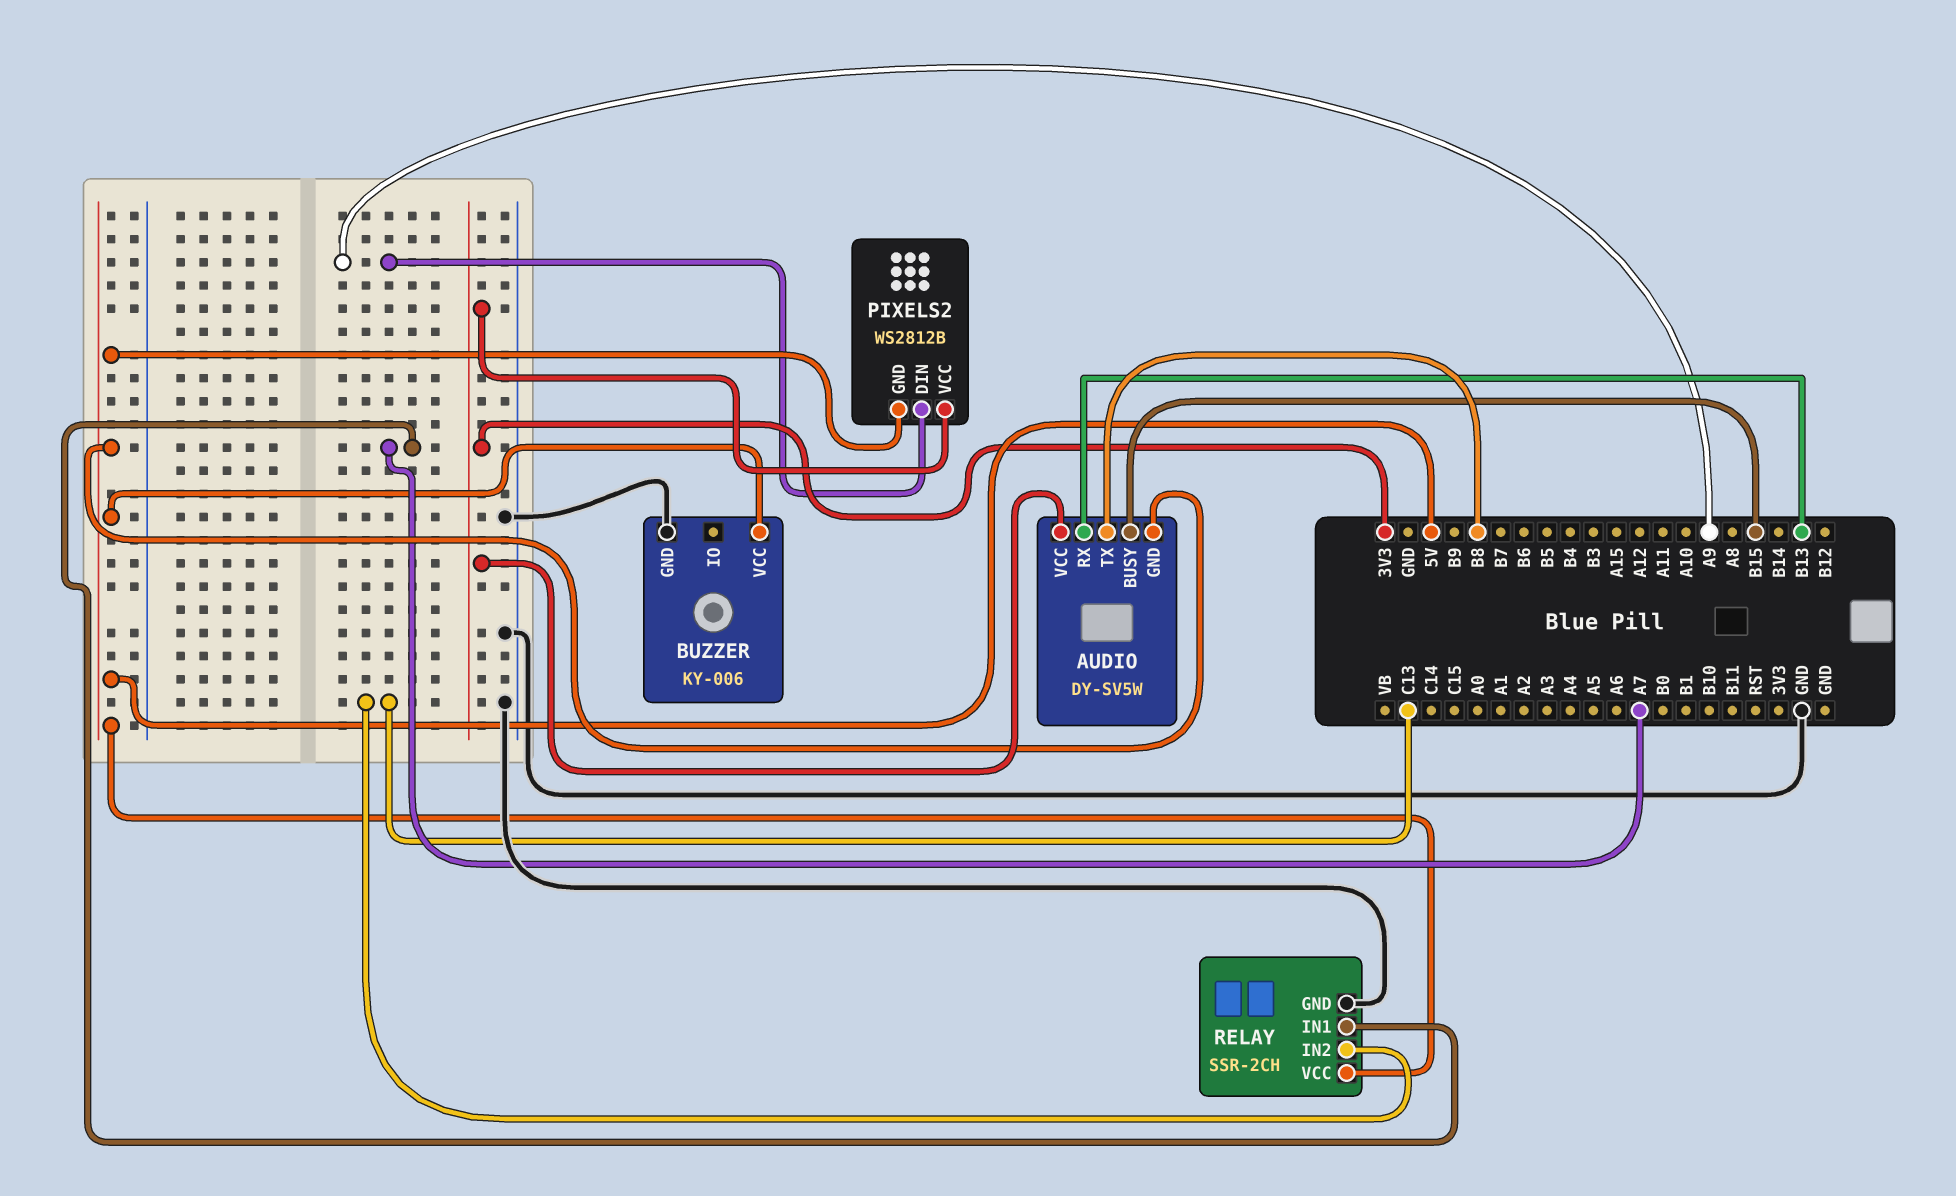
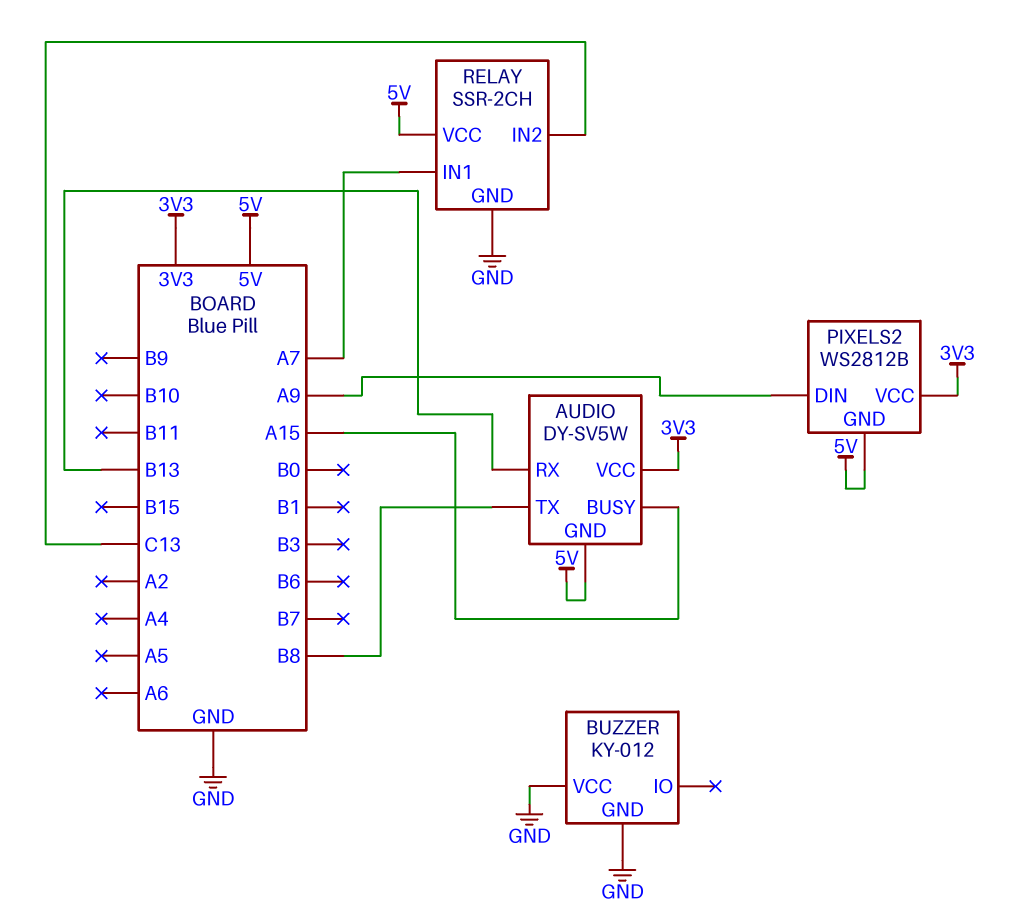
AUDIO pin BUSY: B15 -> A15
BUZZER: KY-006 -> KY-012
BUZZER pin VCC: 5V -> GND

